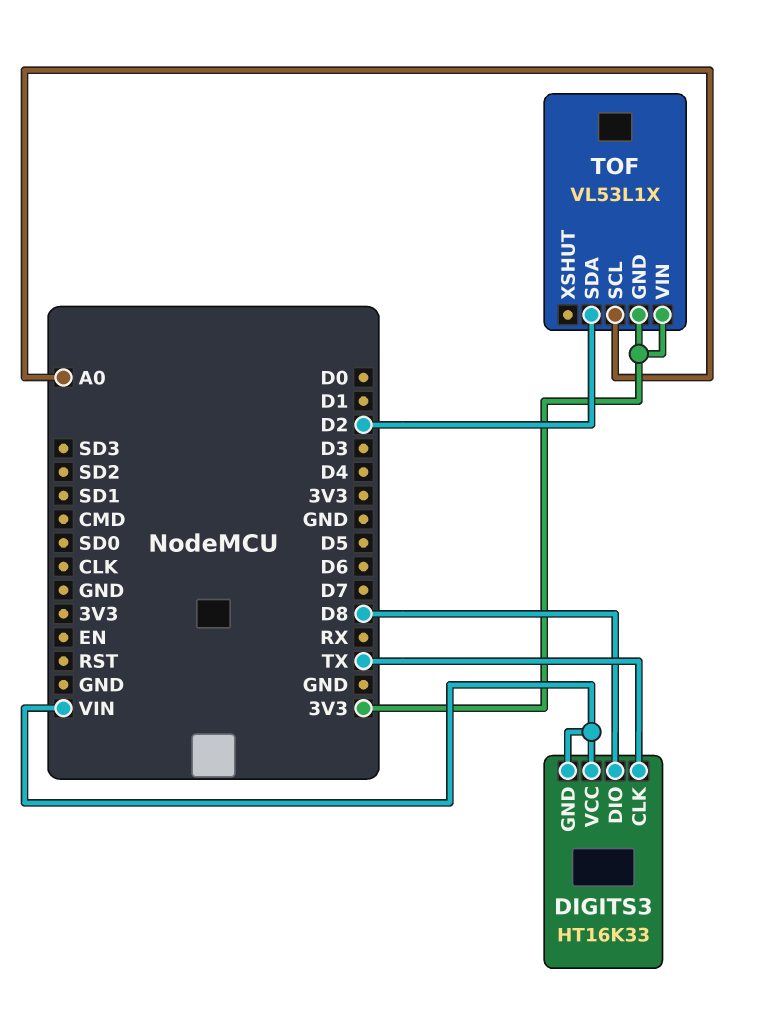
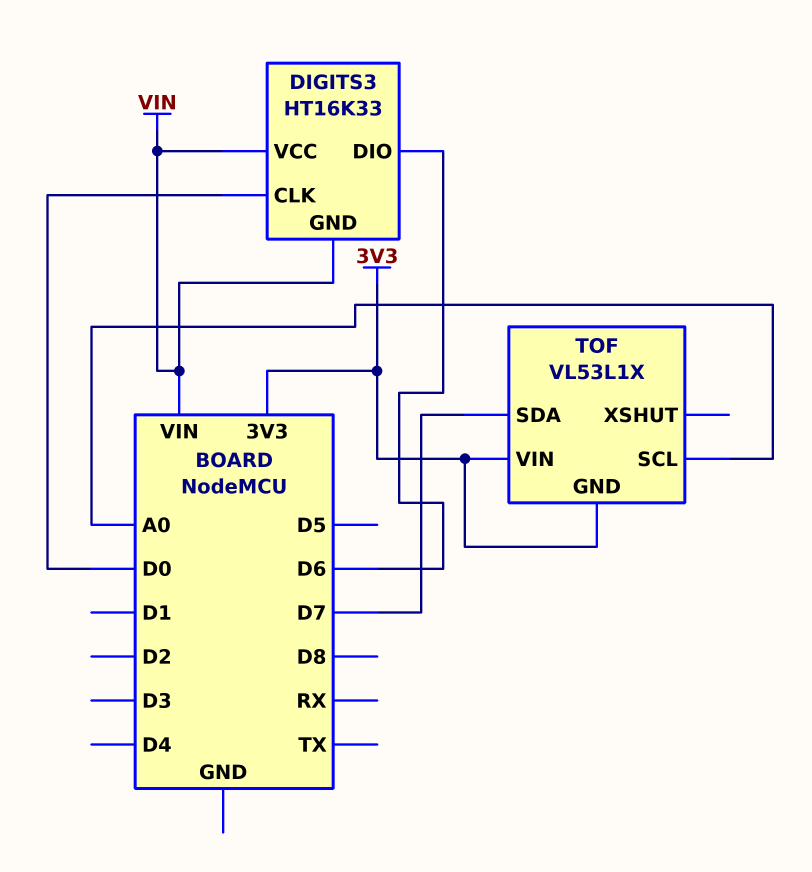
DIGITS3 pin CLK: TX -> D0
DIGITS3 pin DIO: D8 -> D6
TOF pin SDA: D2 -> D7

